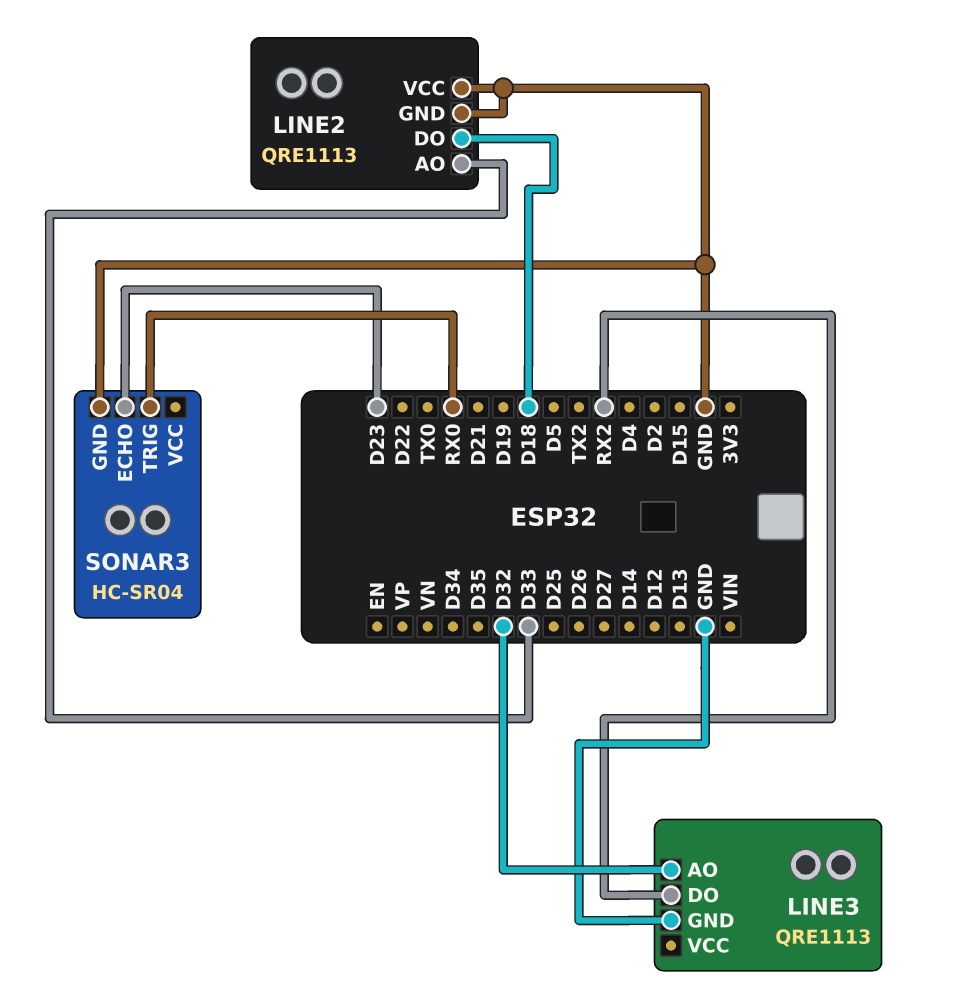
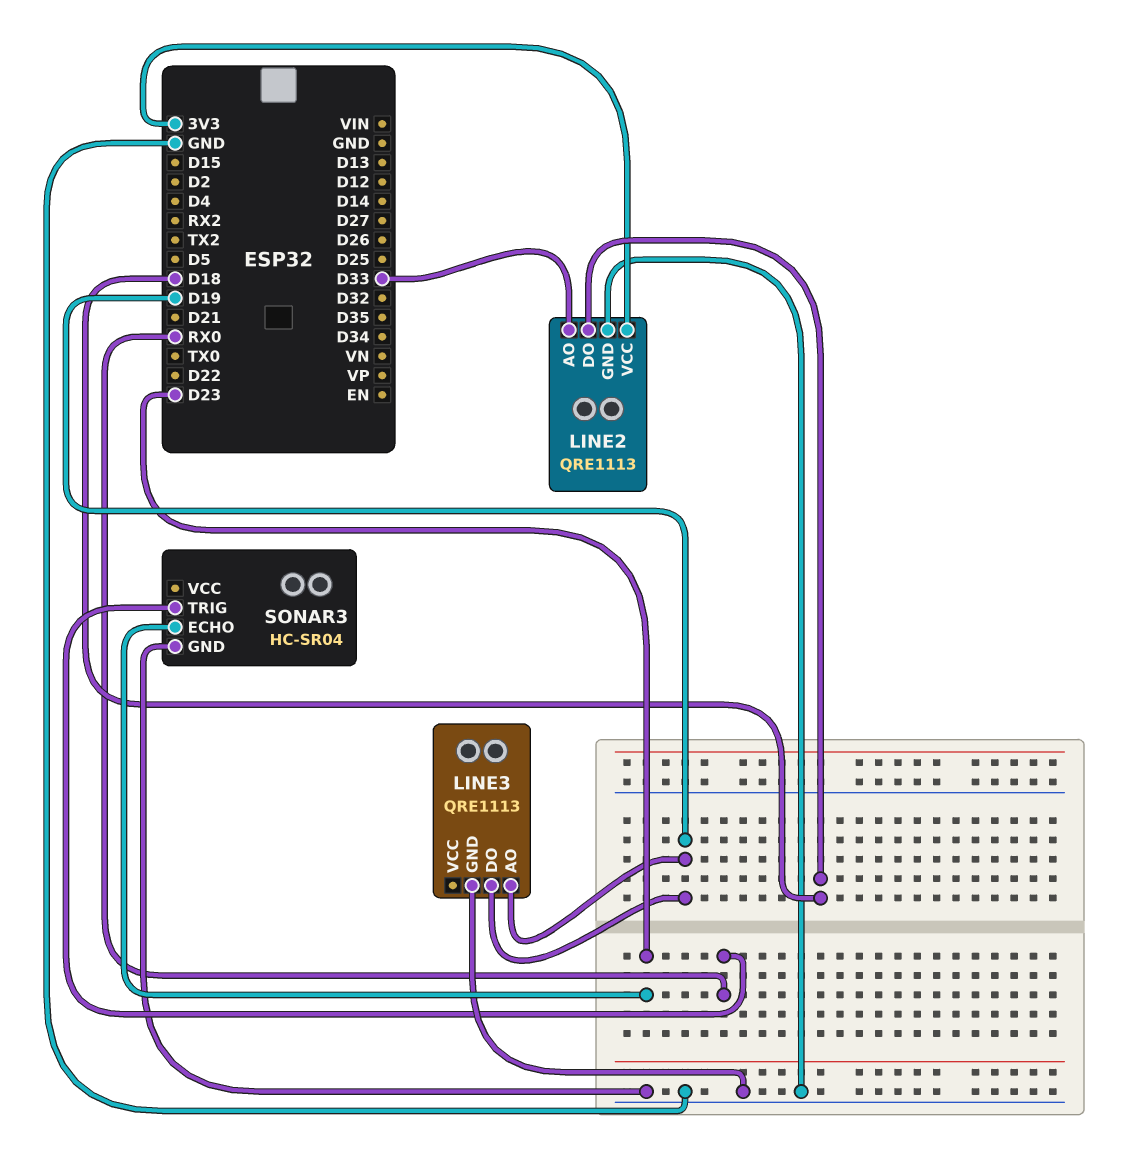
LINE2 pin VCC: GND -> 3V3
LINE3 pin AO: D32 -> D19
LINE3 pin DO: RX2 -> D19

